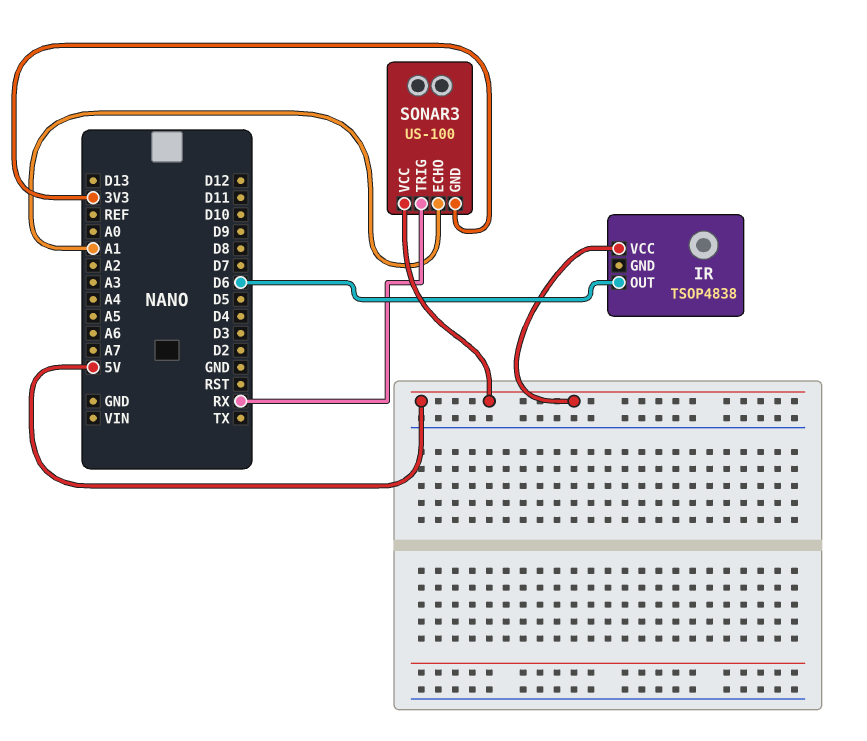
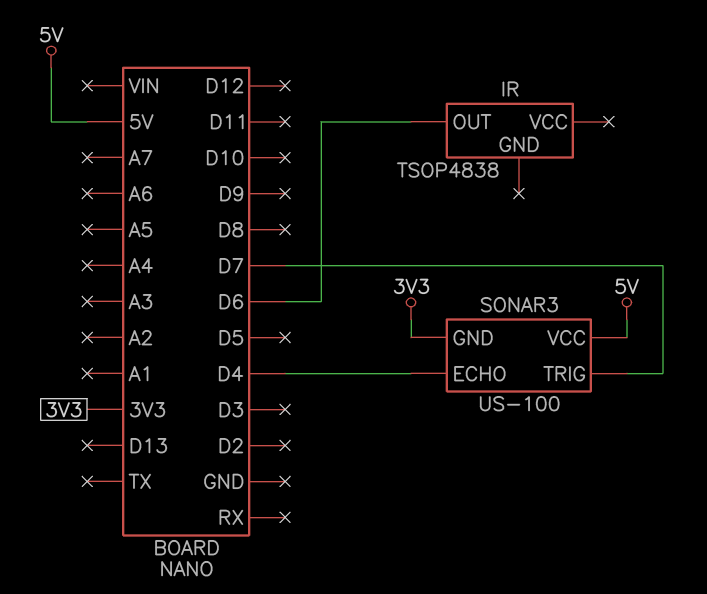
IR pin VCC: 5V -> none
SONAR3 pin ECHO: A1 -> D4
SONAR3 pin TRIG: RX -> D7

